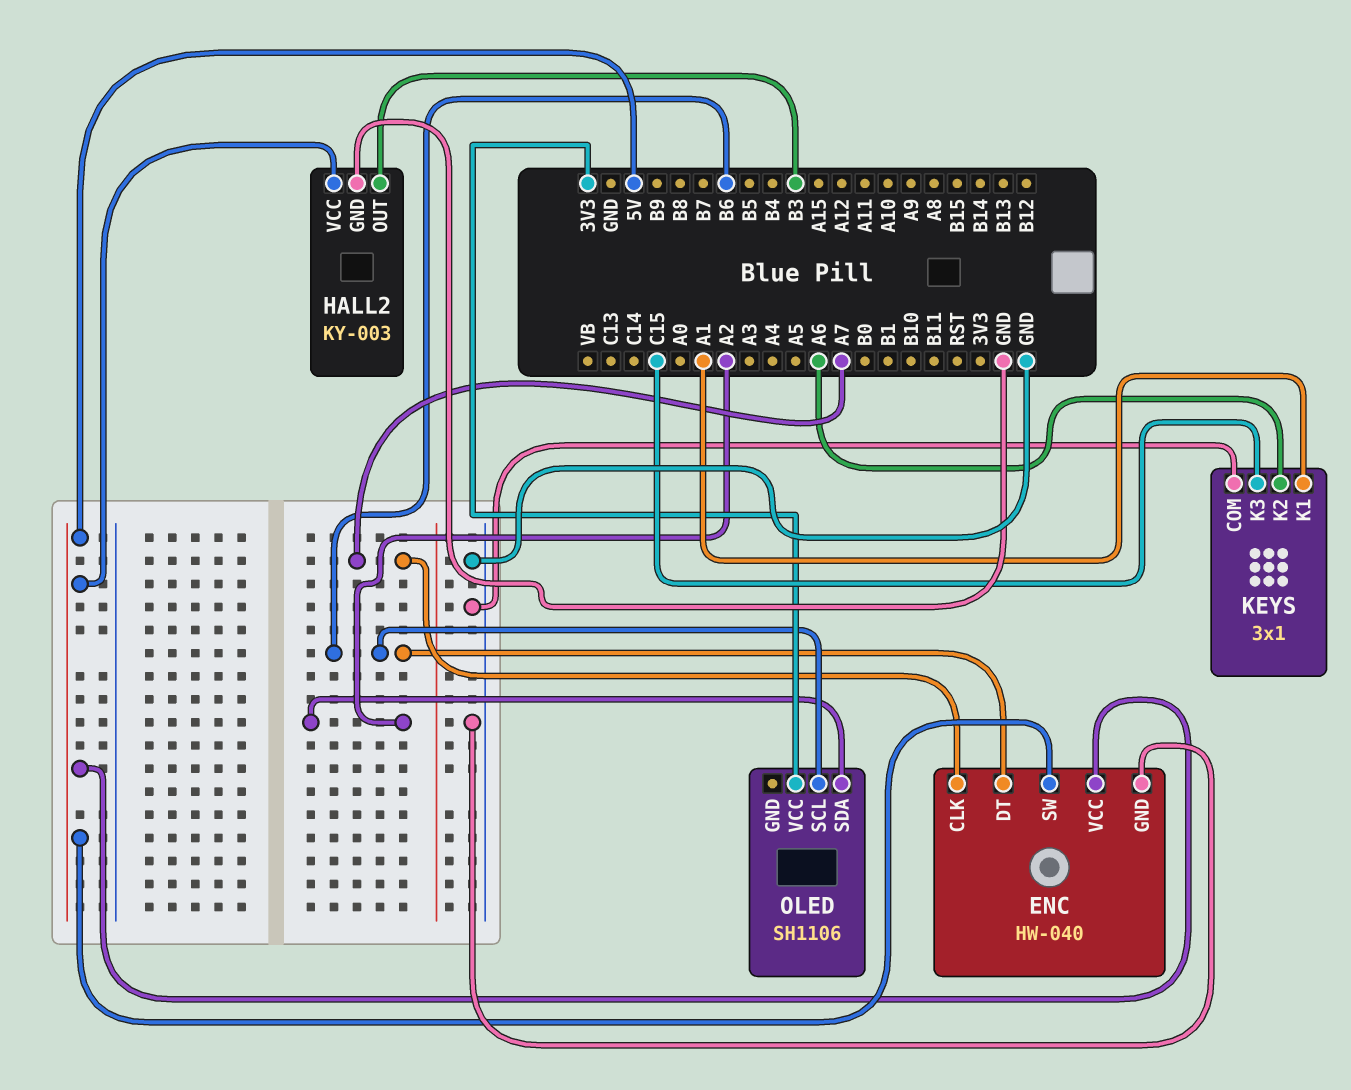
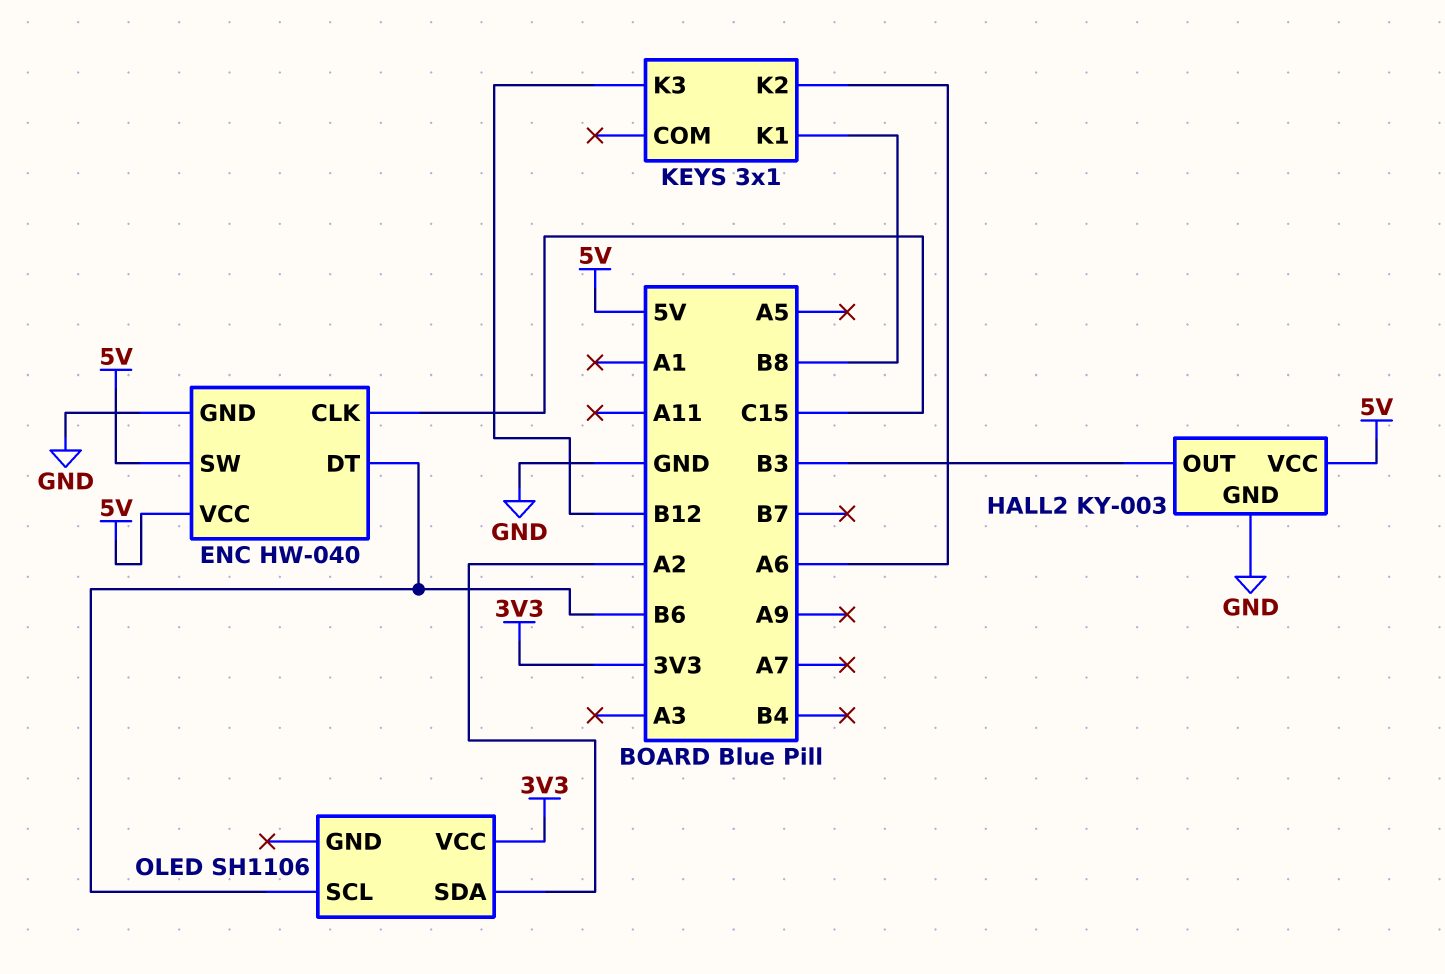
ENC pin CLK: A7 -> C15
KEYS pin COM: GND -> none
KEYS pin K1: A1 -> B8
KEYS pin K3: C15 -> B12

